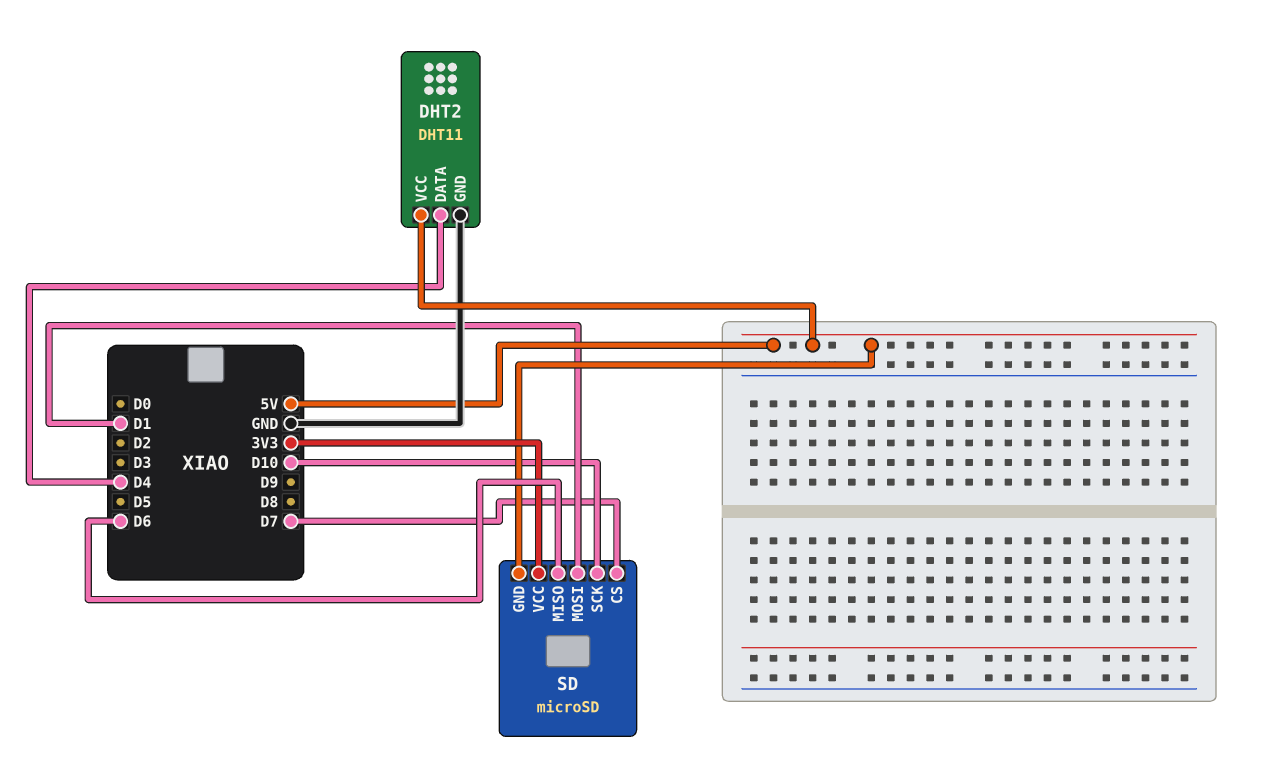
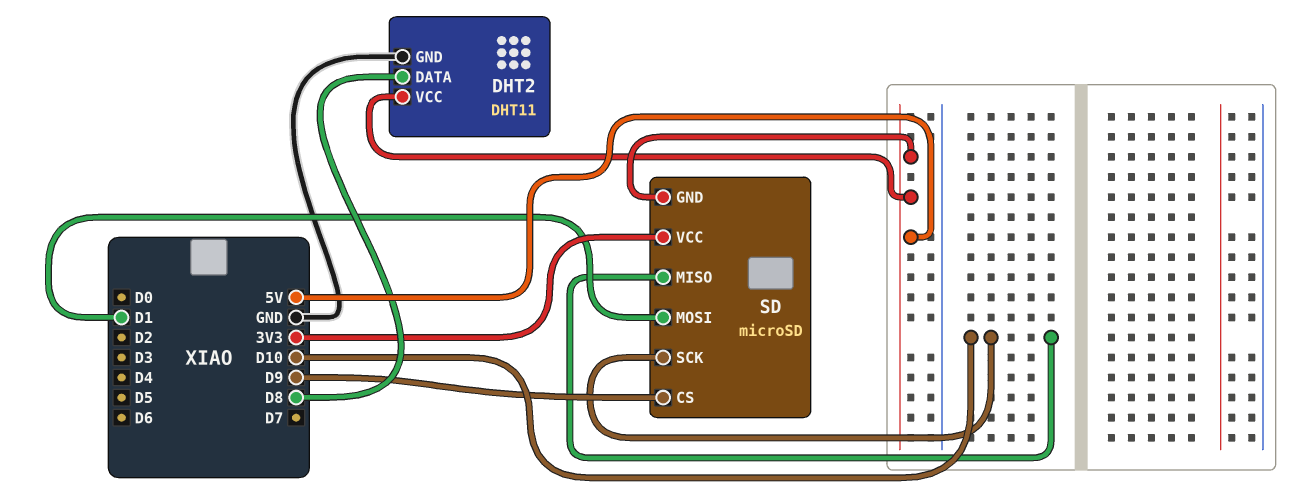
DHT2 pin DATA: D4 -> D8
SD pin CS: D7 -> D9
SD pin MISO: D6 -> D10

